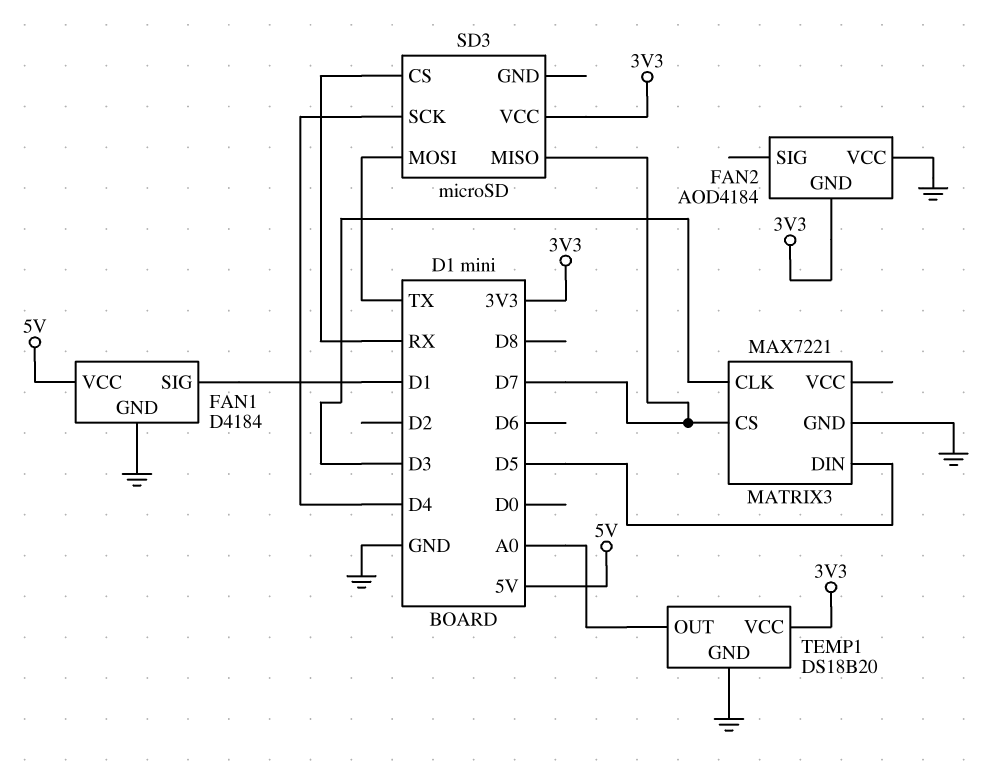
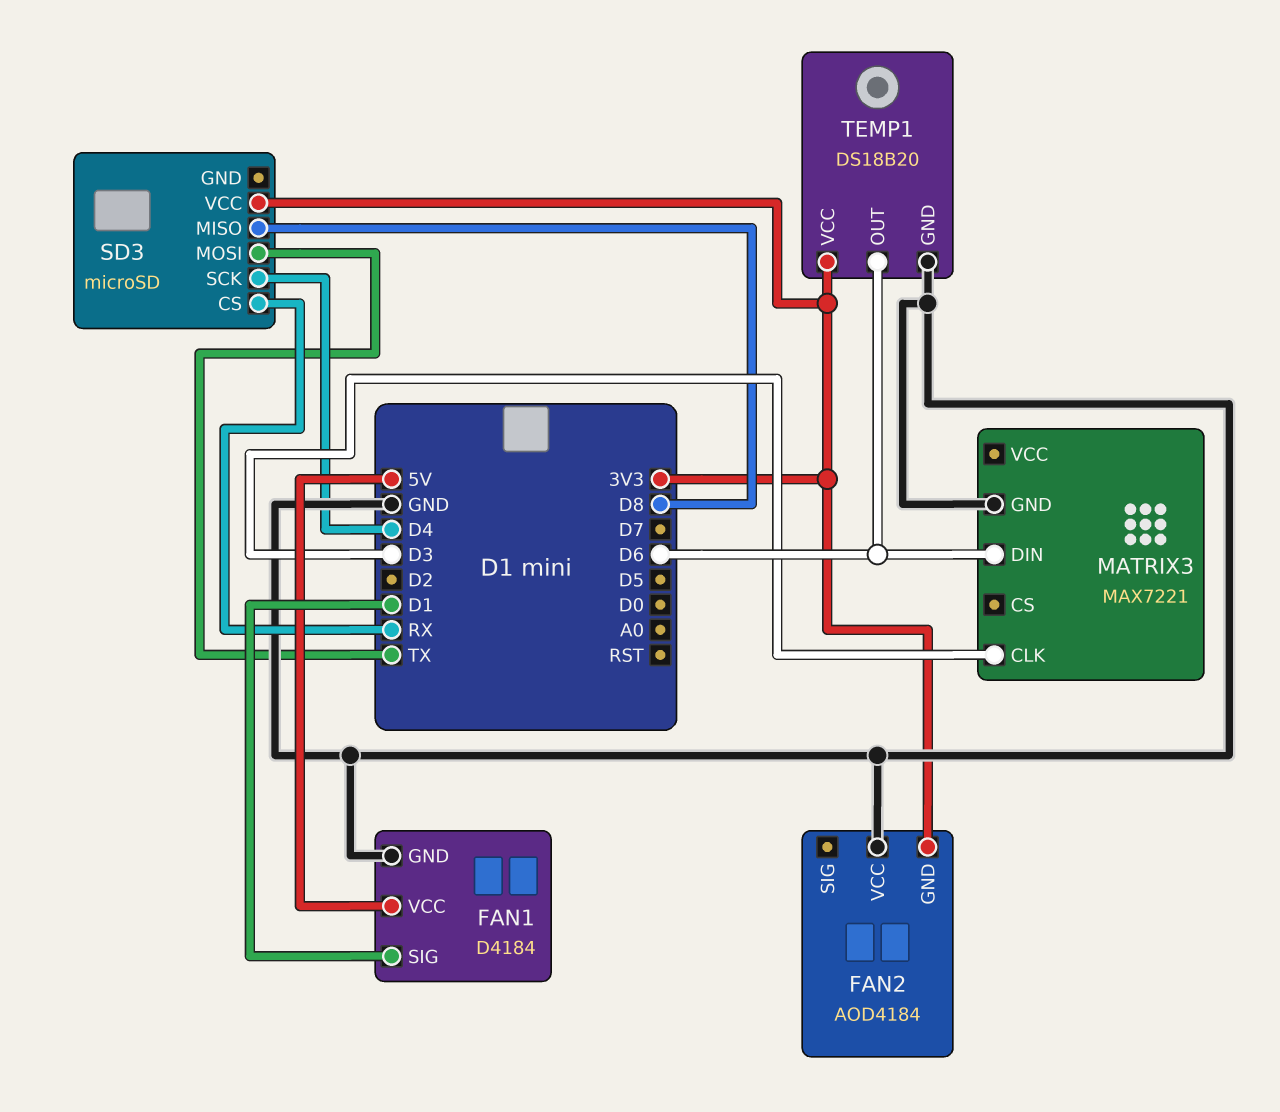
MATRIX3 pin CS: D7 -> none
MATRIX3 pin DIN: D5 -> D6
SD3 pin MISO: D7 -> D8
TEMP1 pin OUT: A0 -> D6

